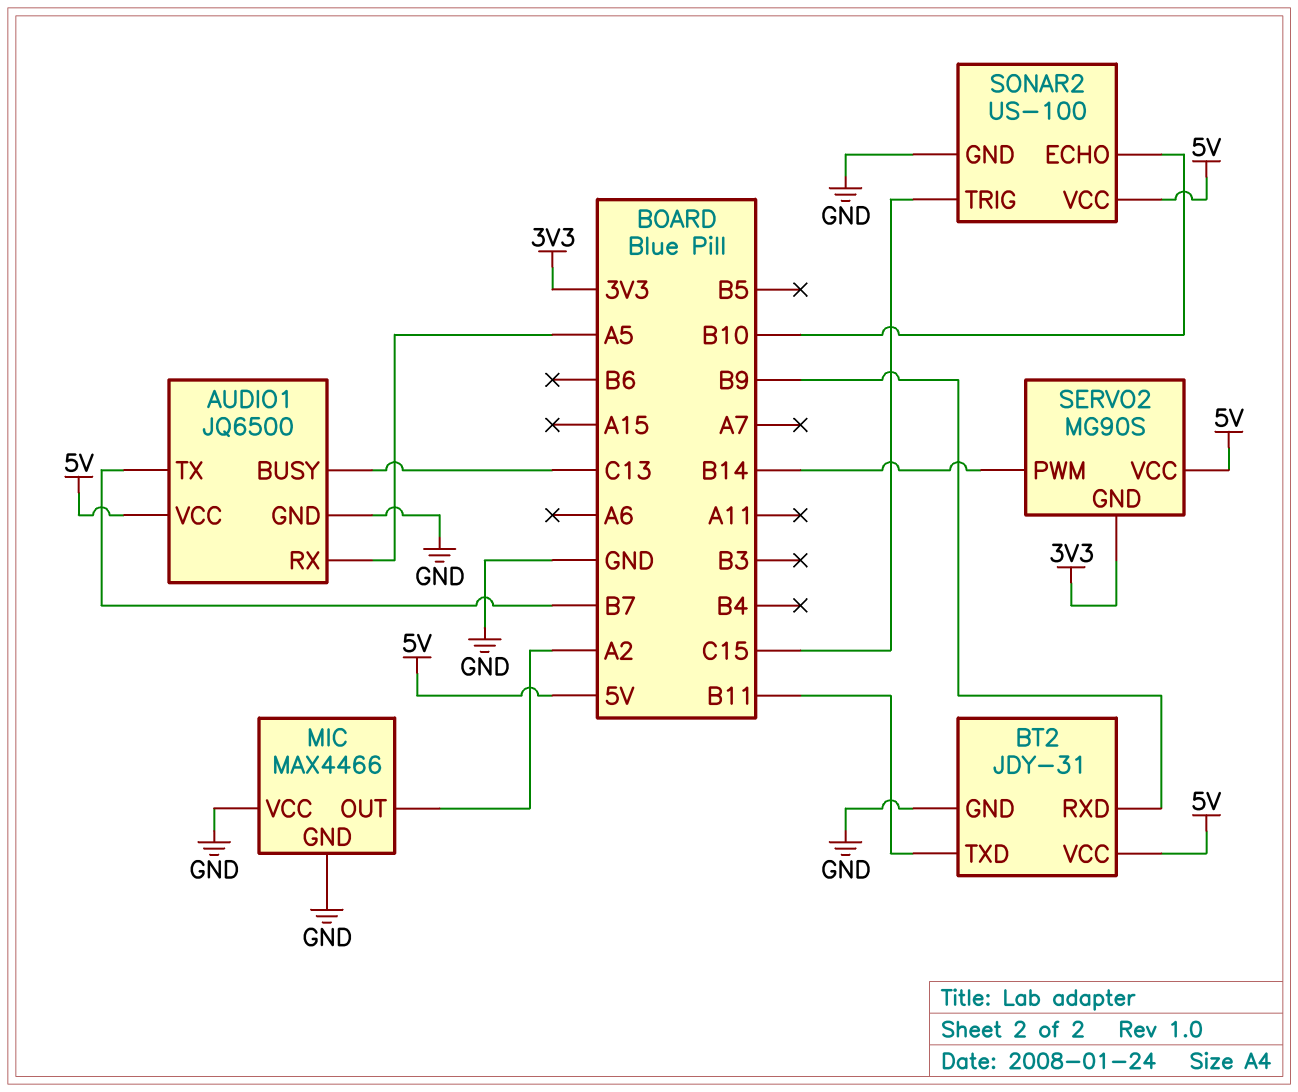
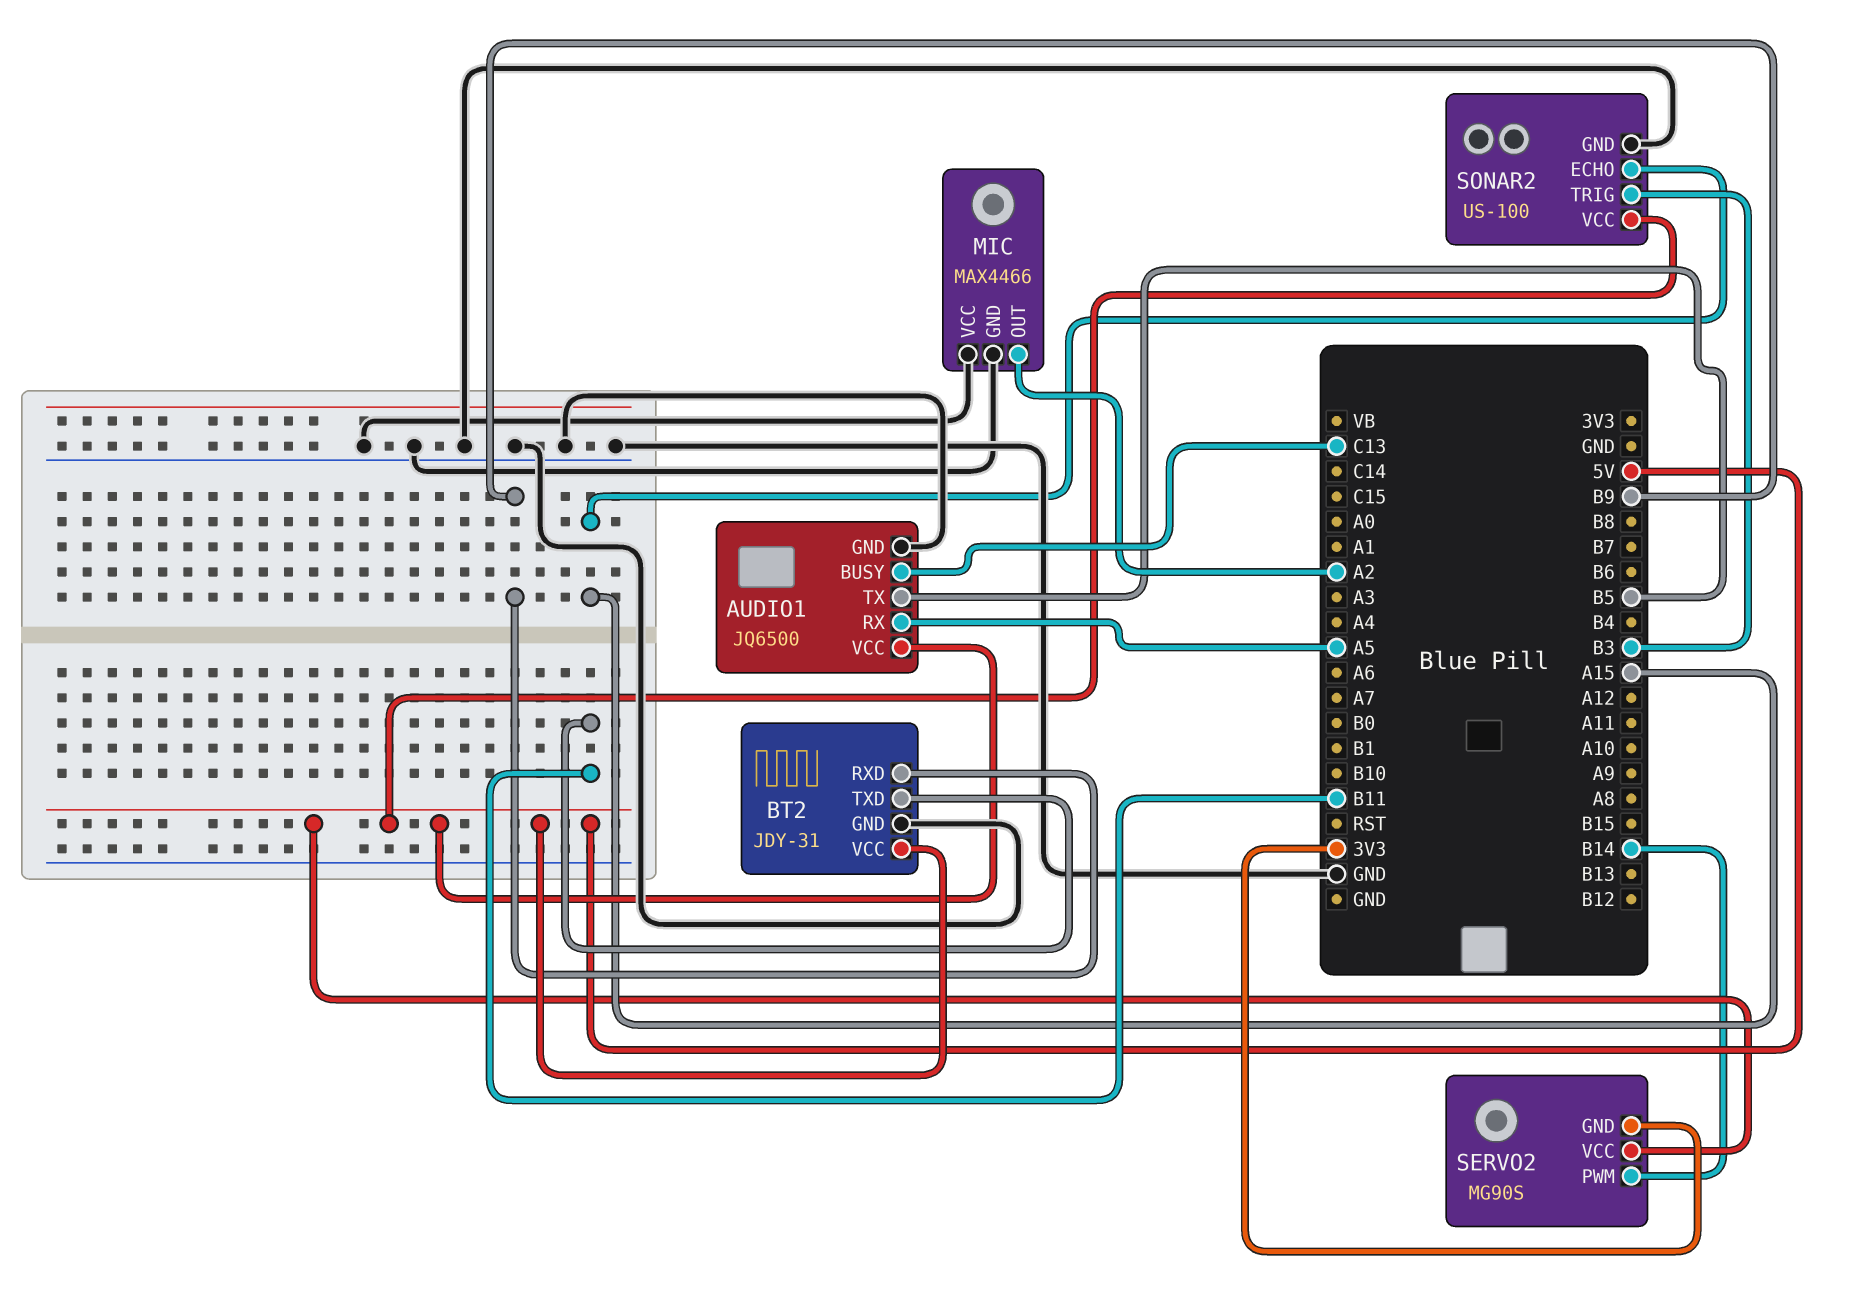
AUDIO1 pin TX: B7 -> B5
SONAR2 pin ECHO: B10 -> A15
SONAR2 pin TRIG: C15 -> B3

